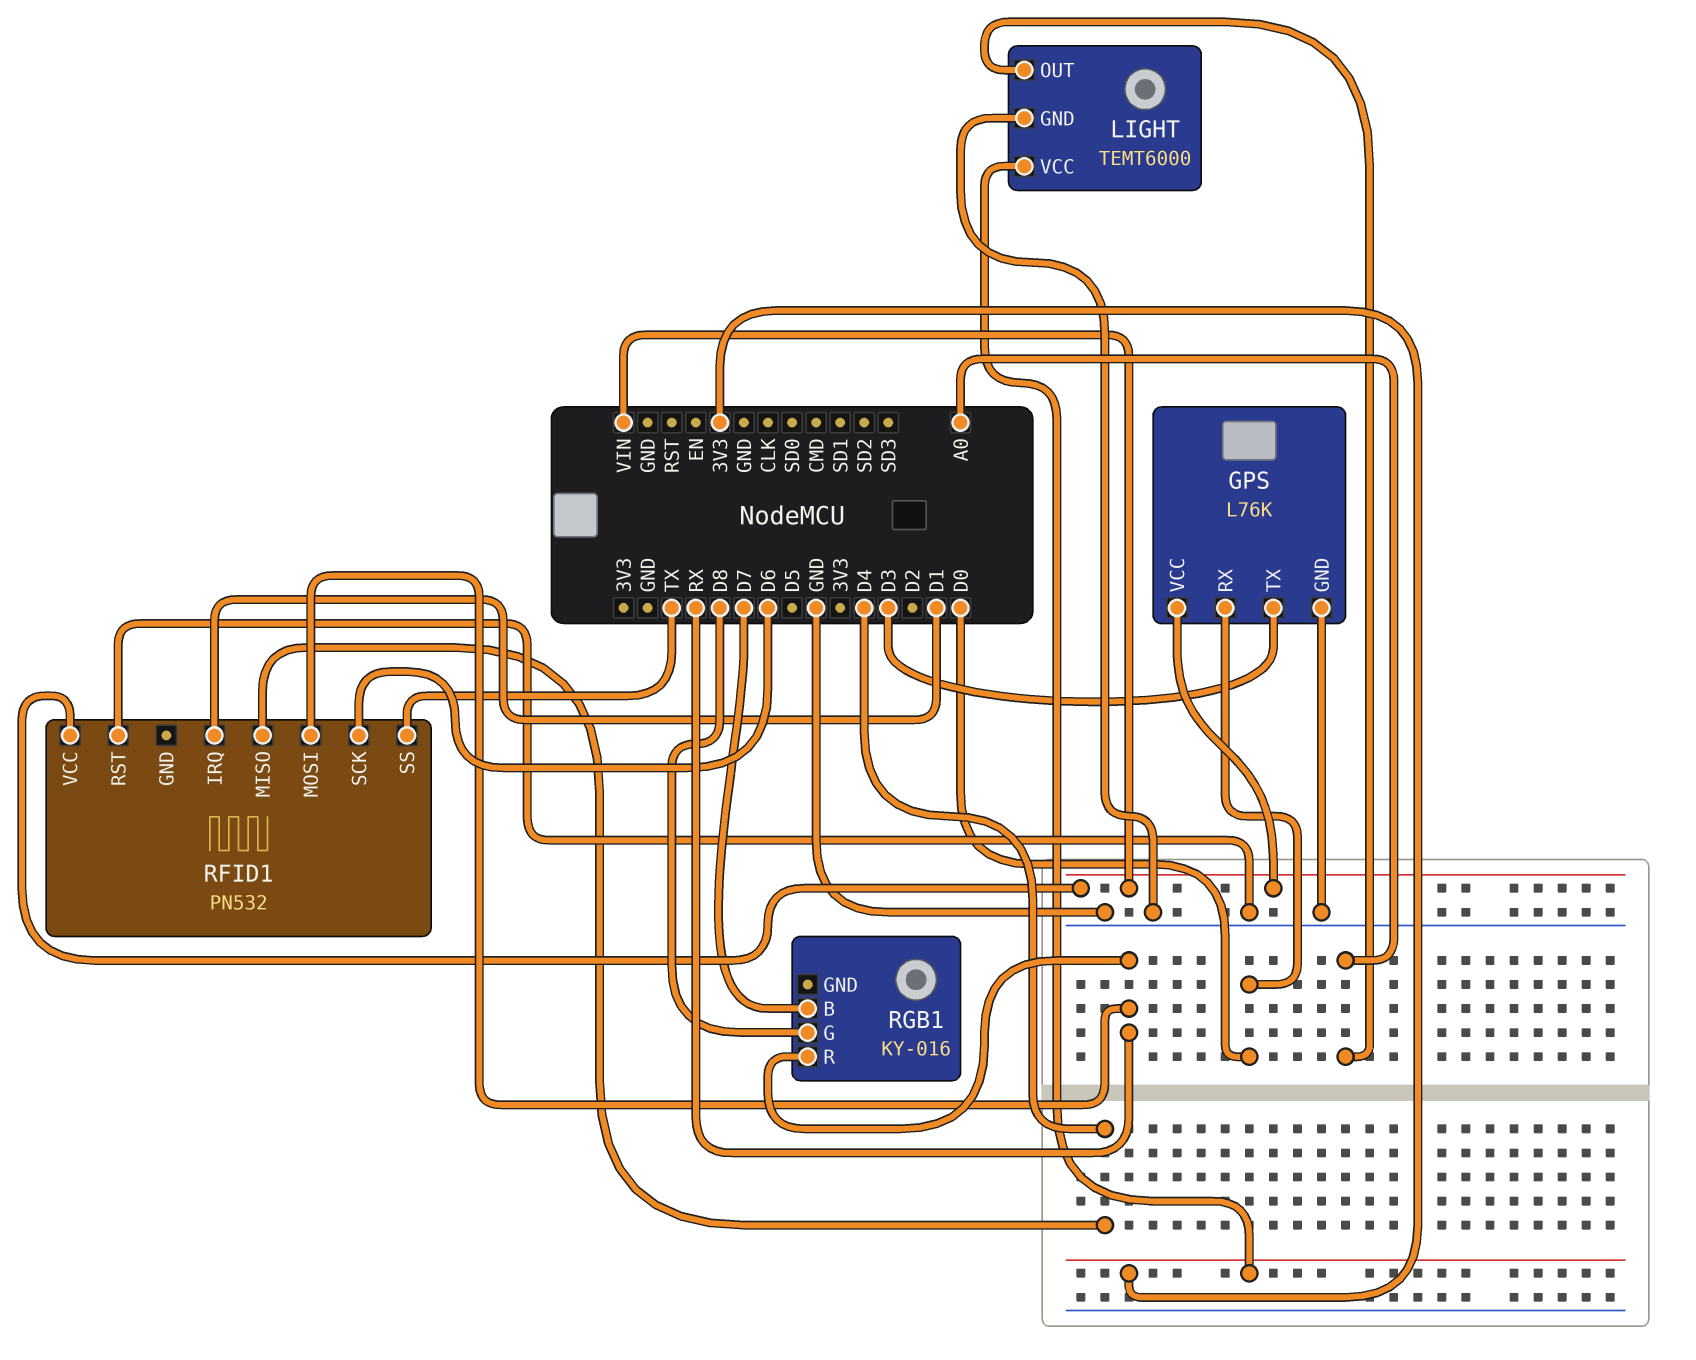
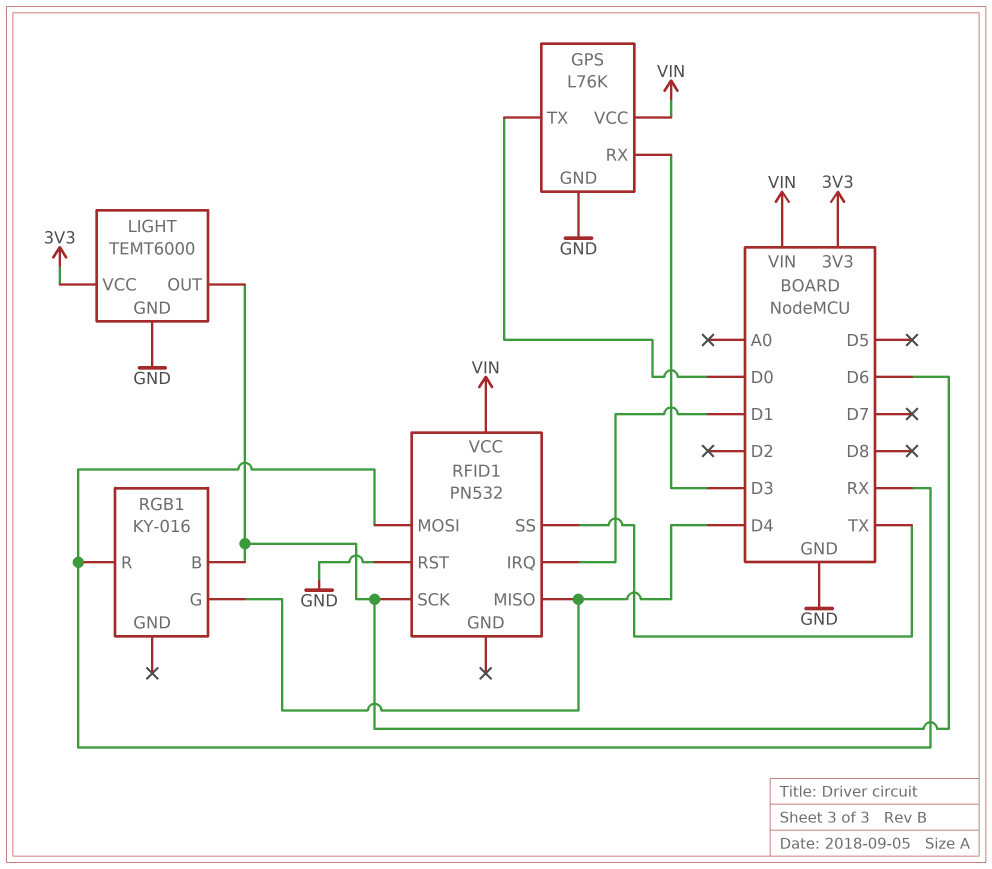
GPS pin RX: D0 -> D3
GPS pin TX: D3 -> D0
LIGHT pin OUT: A0 -> D6
RGB1 pin B: D7 -> D6
RGB1 pin G: D8 -> D4

